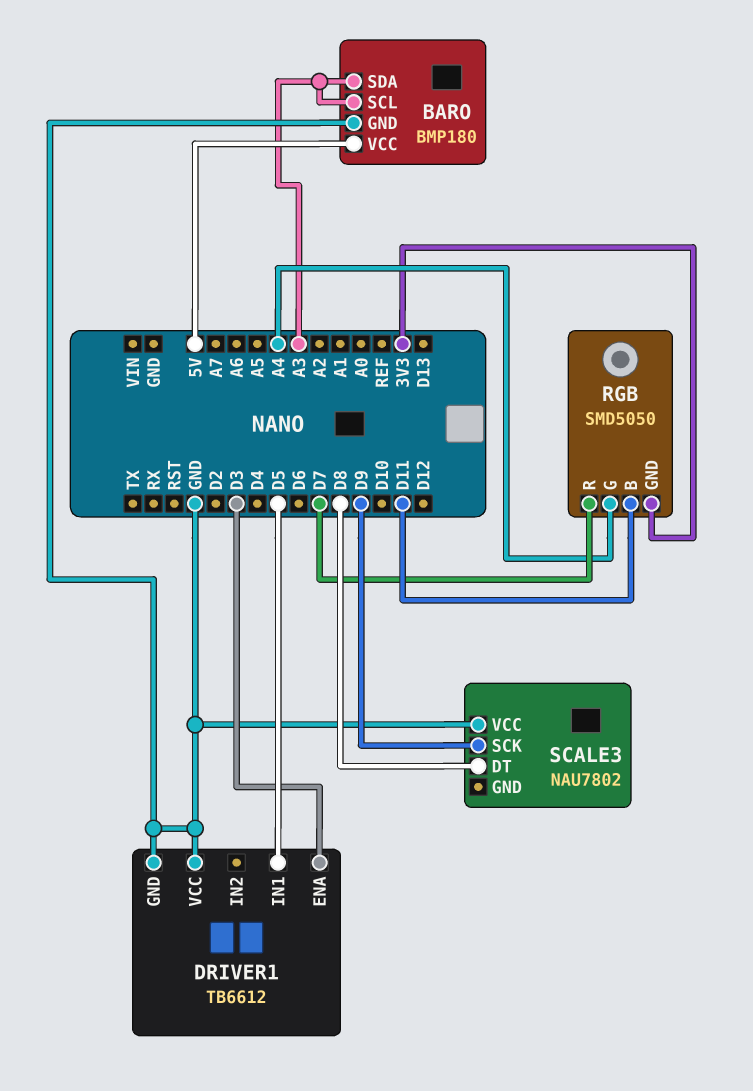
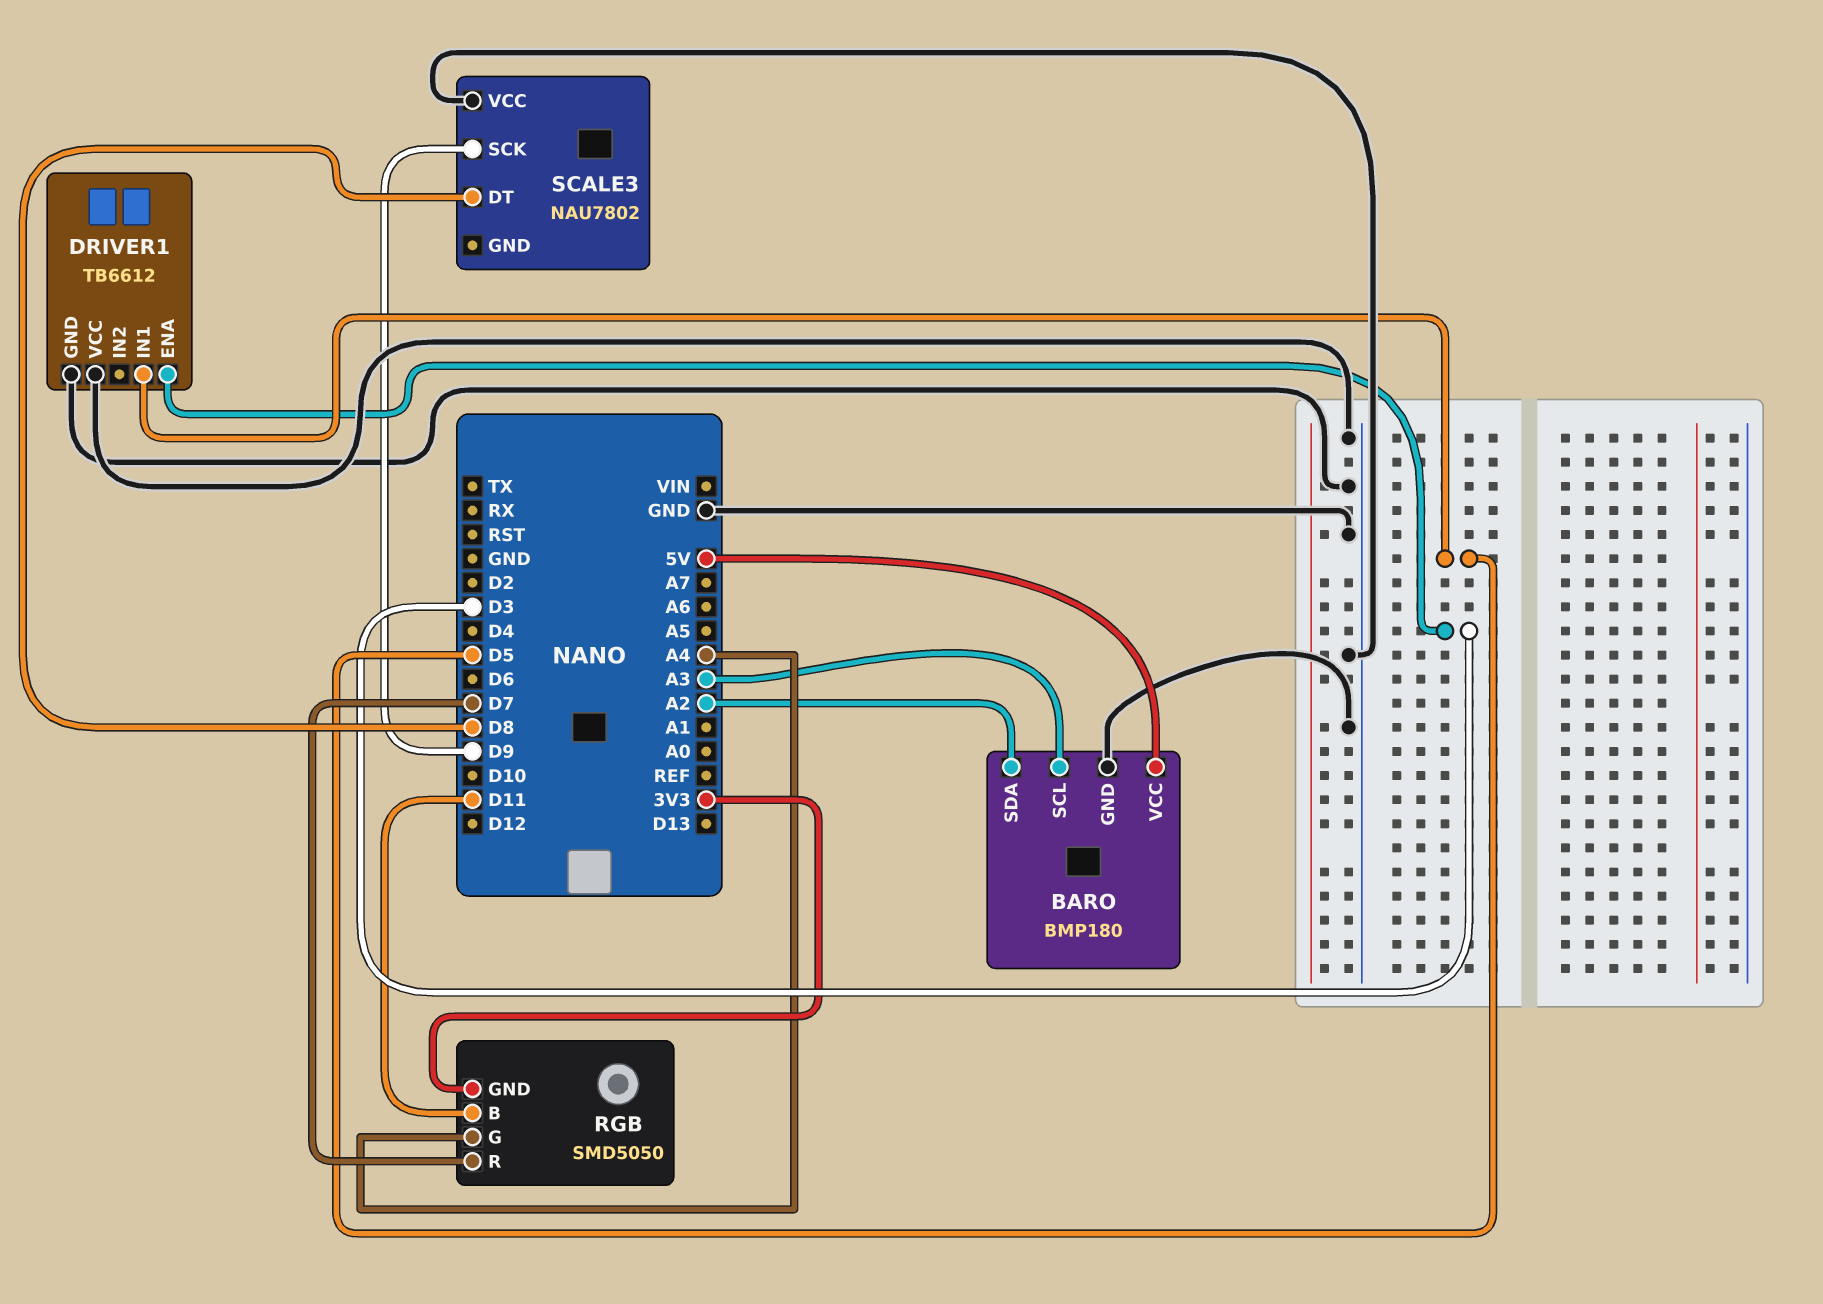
BARO pin SDA: A3 -> A2

